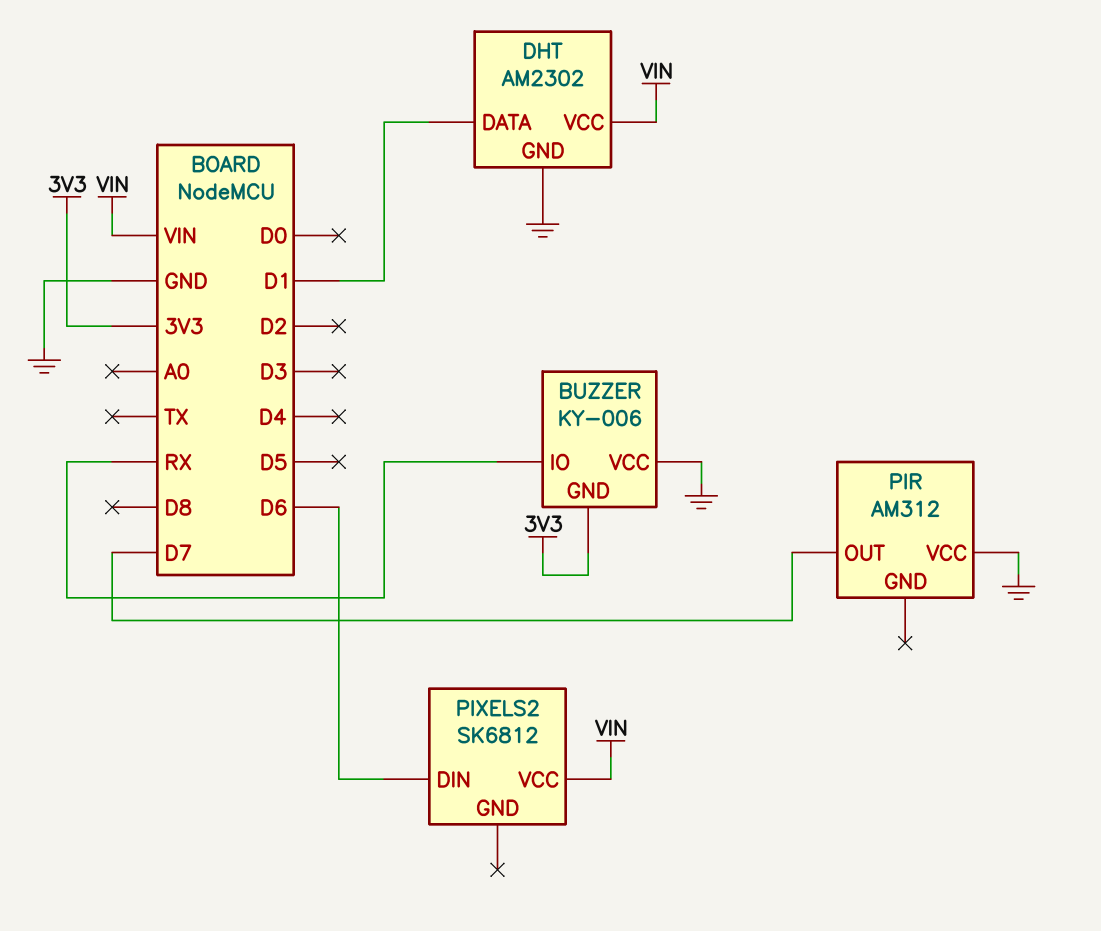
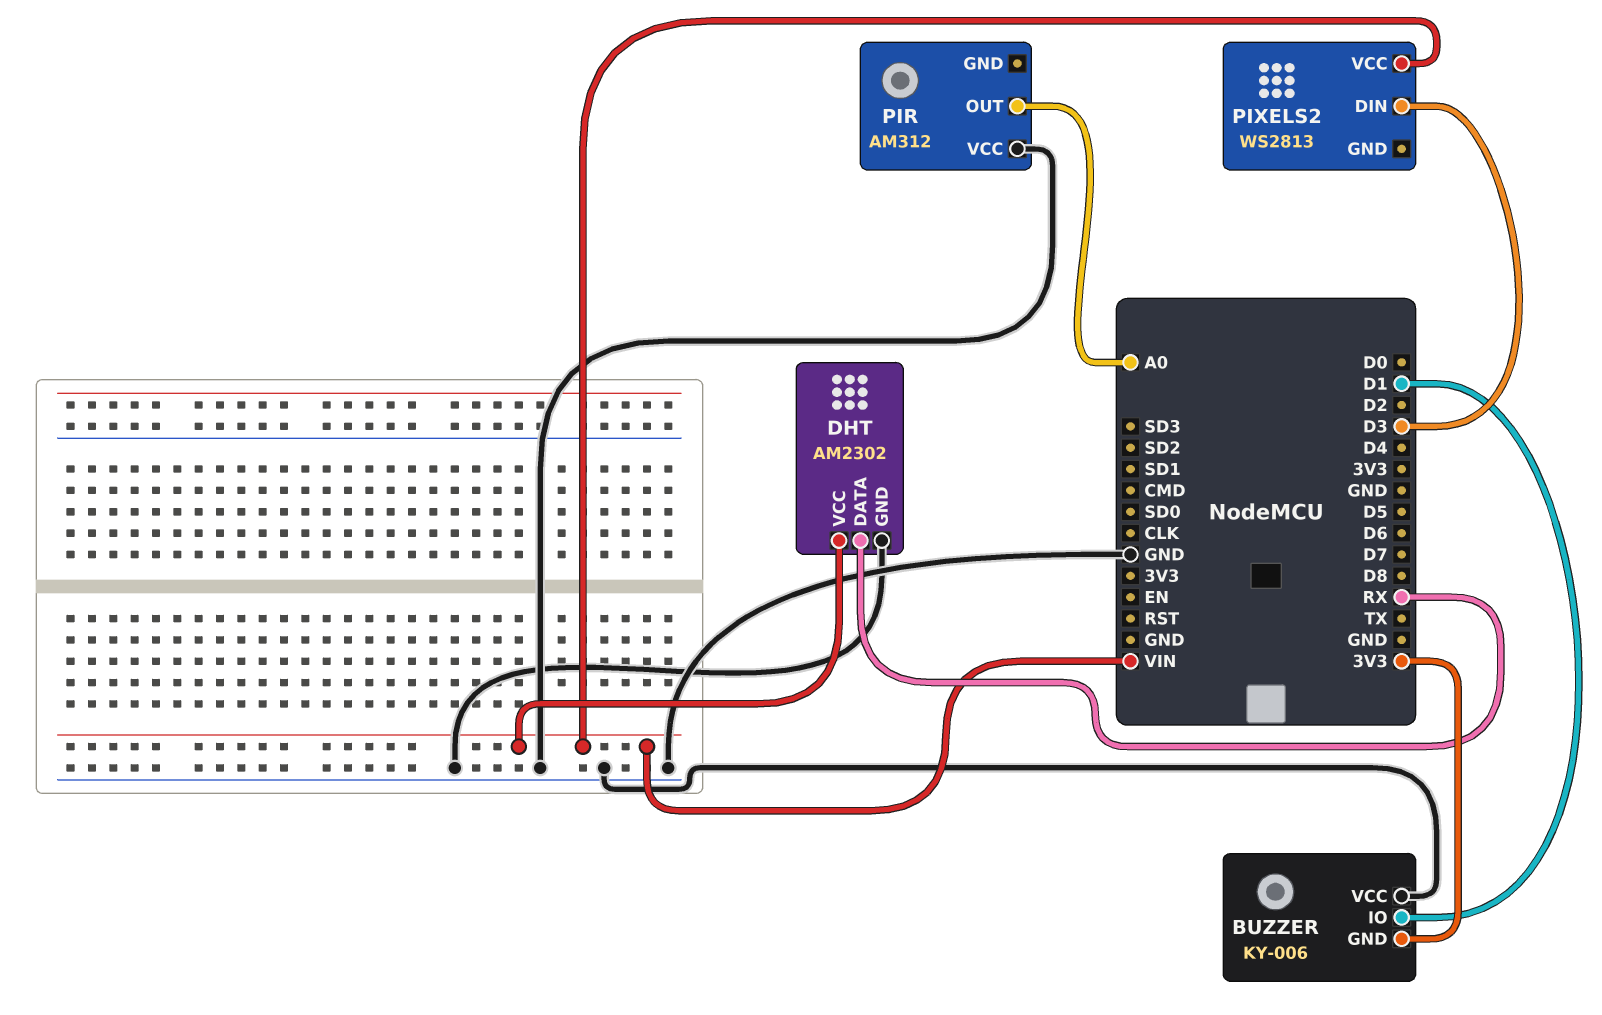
BUZZER pin IO: RX -> D1
DHT pin DATA: D1 -> RX
PIR pin OUT: D7 -> A0
PIXELS2: SK6812 -> WS2813
PIXELS2 pin DIN: D6 -> D3

